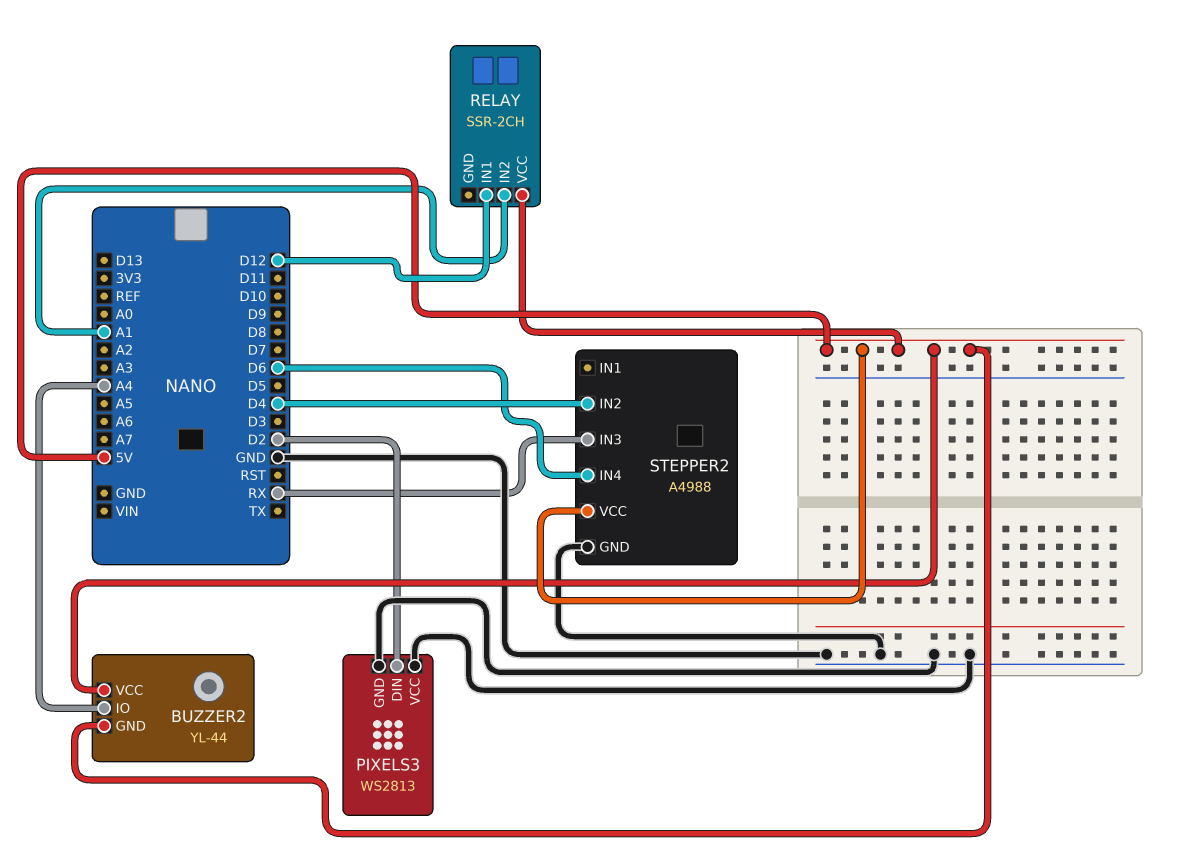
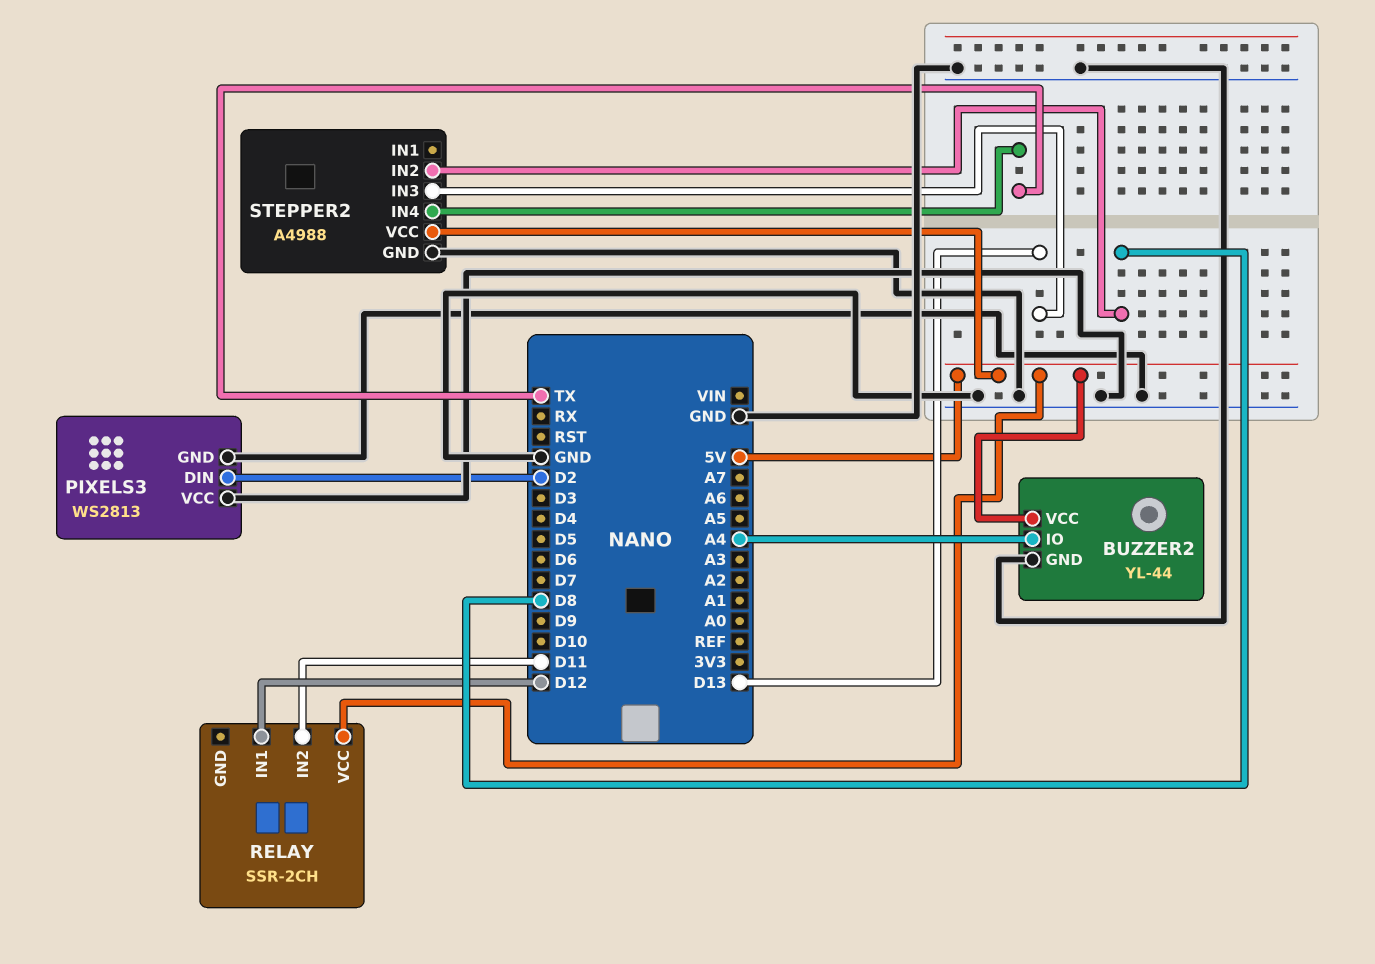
BUZZER2 pin GND: 5V -> GND
RELAY pin IN2: A1 -> D11
STEPPER2 pin IN2: D4 -> D8
STEPPER2 pin IN3: RX -> D13
STEPPER2 pin IN4: D6 -> TX

